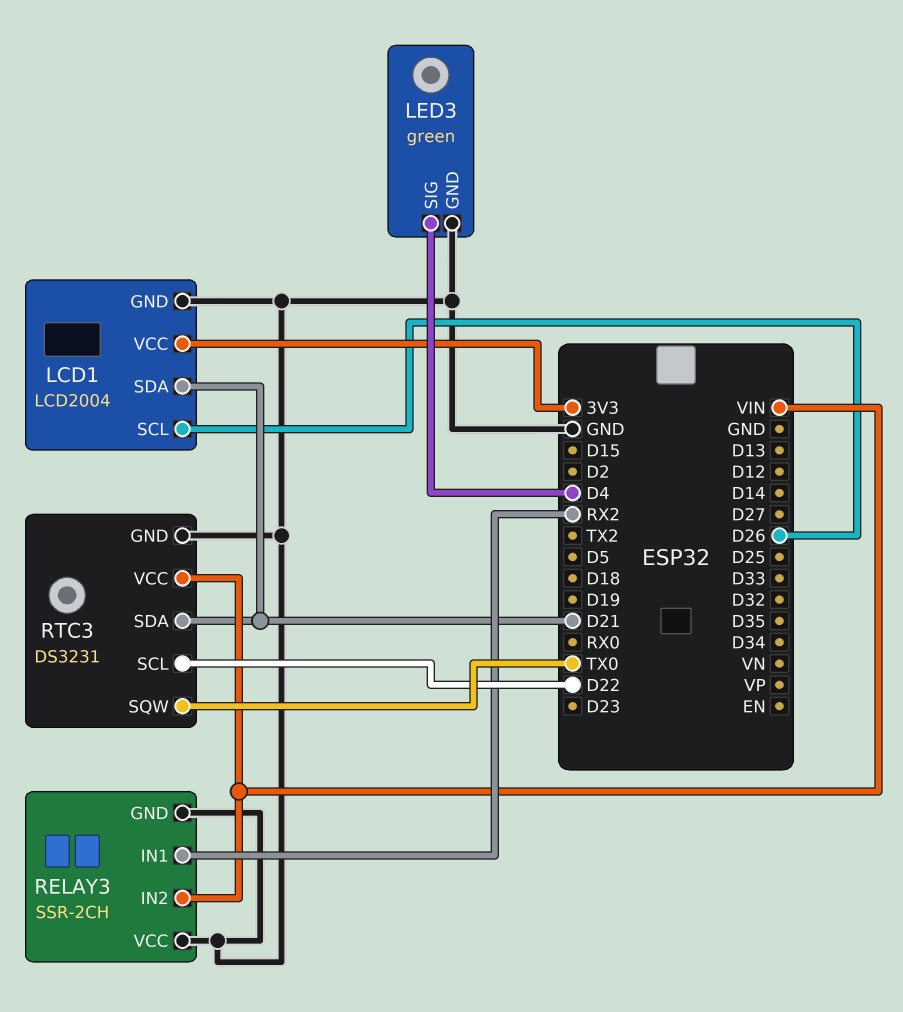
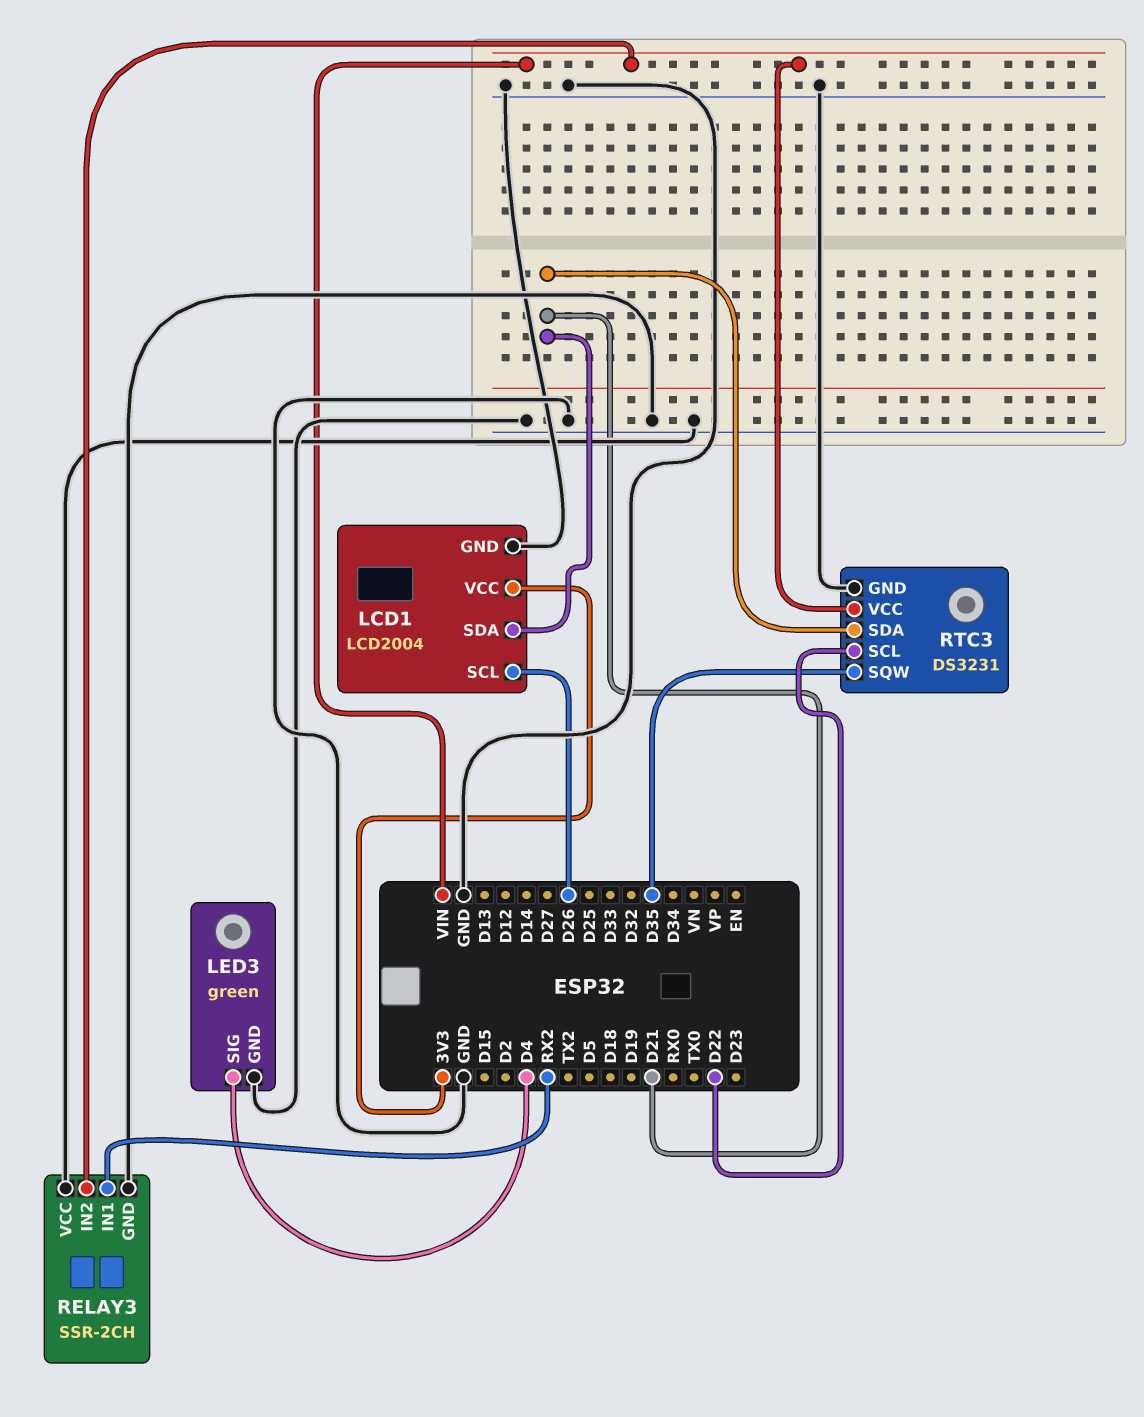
RTC3 pin SQW: TX0 -> D35

